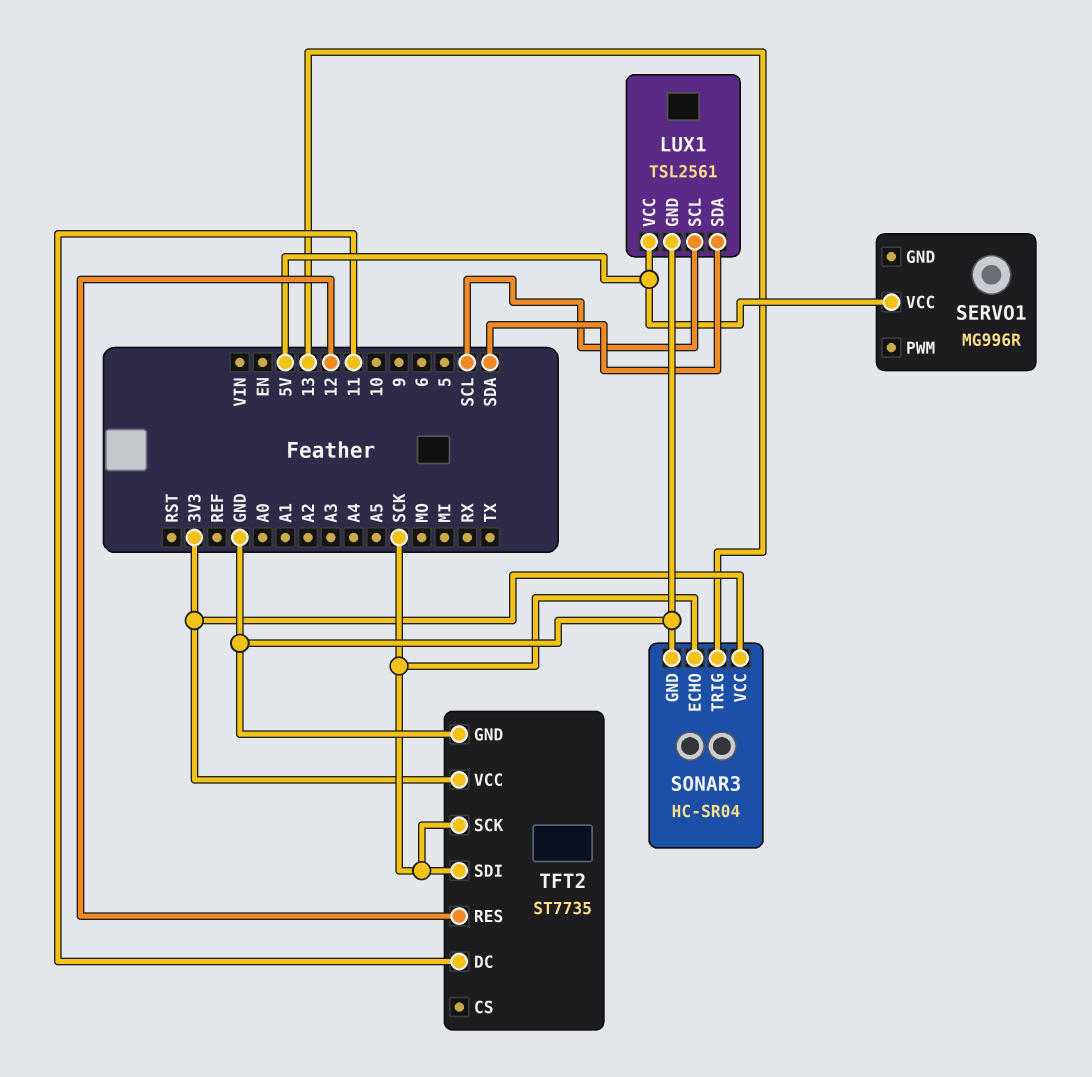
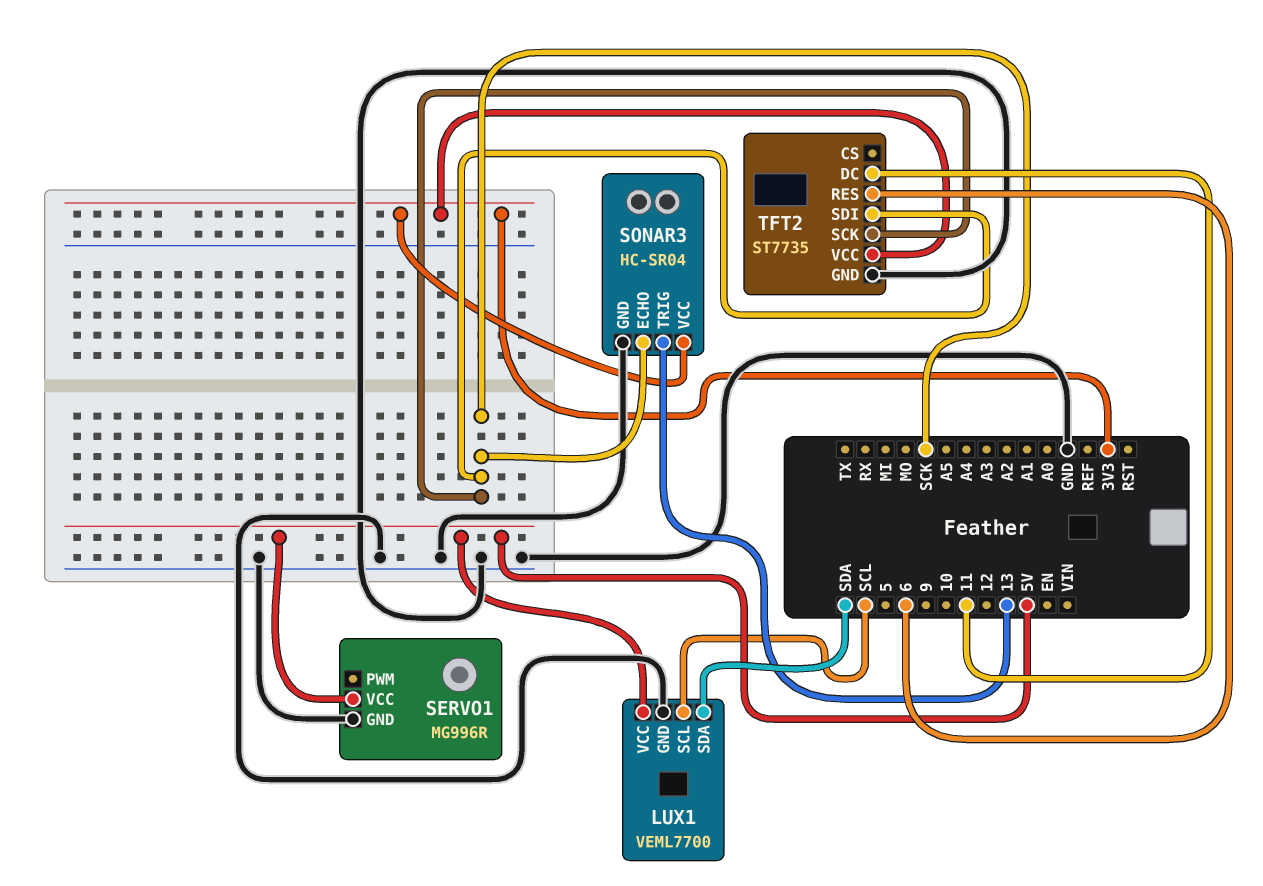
LUX1: TSL2561 -> VEML7700
SERVO1 pin GND: none -> GND
TFT2 pin RES: 12 -> 6

